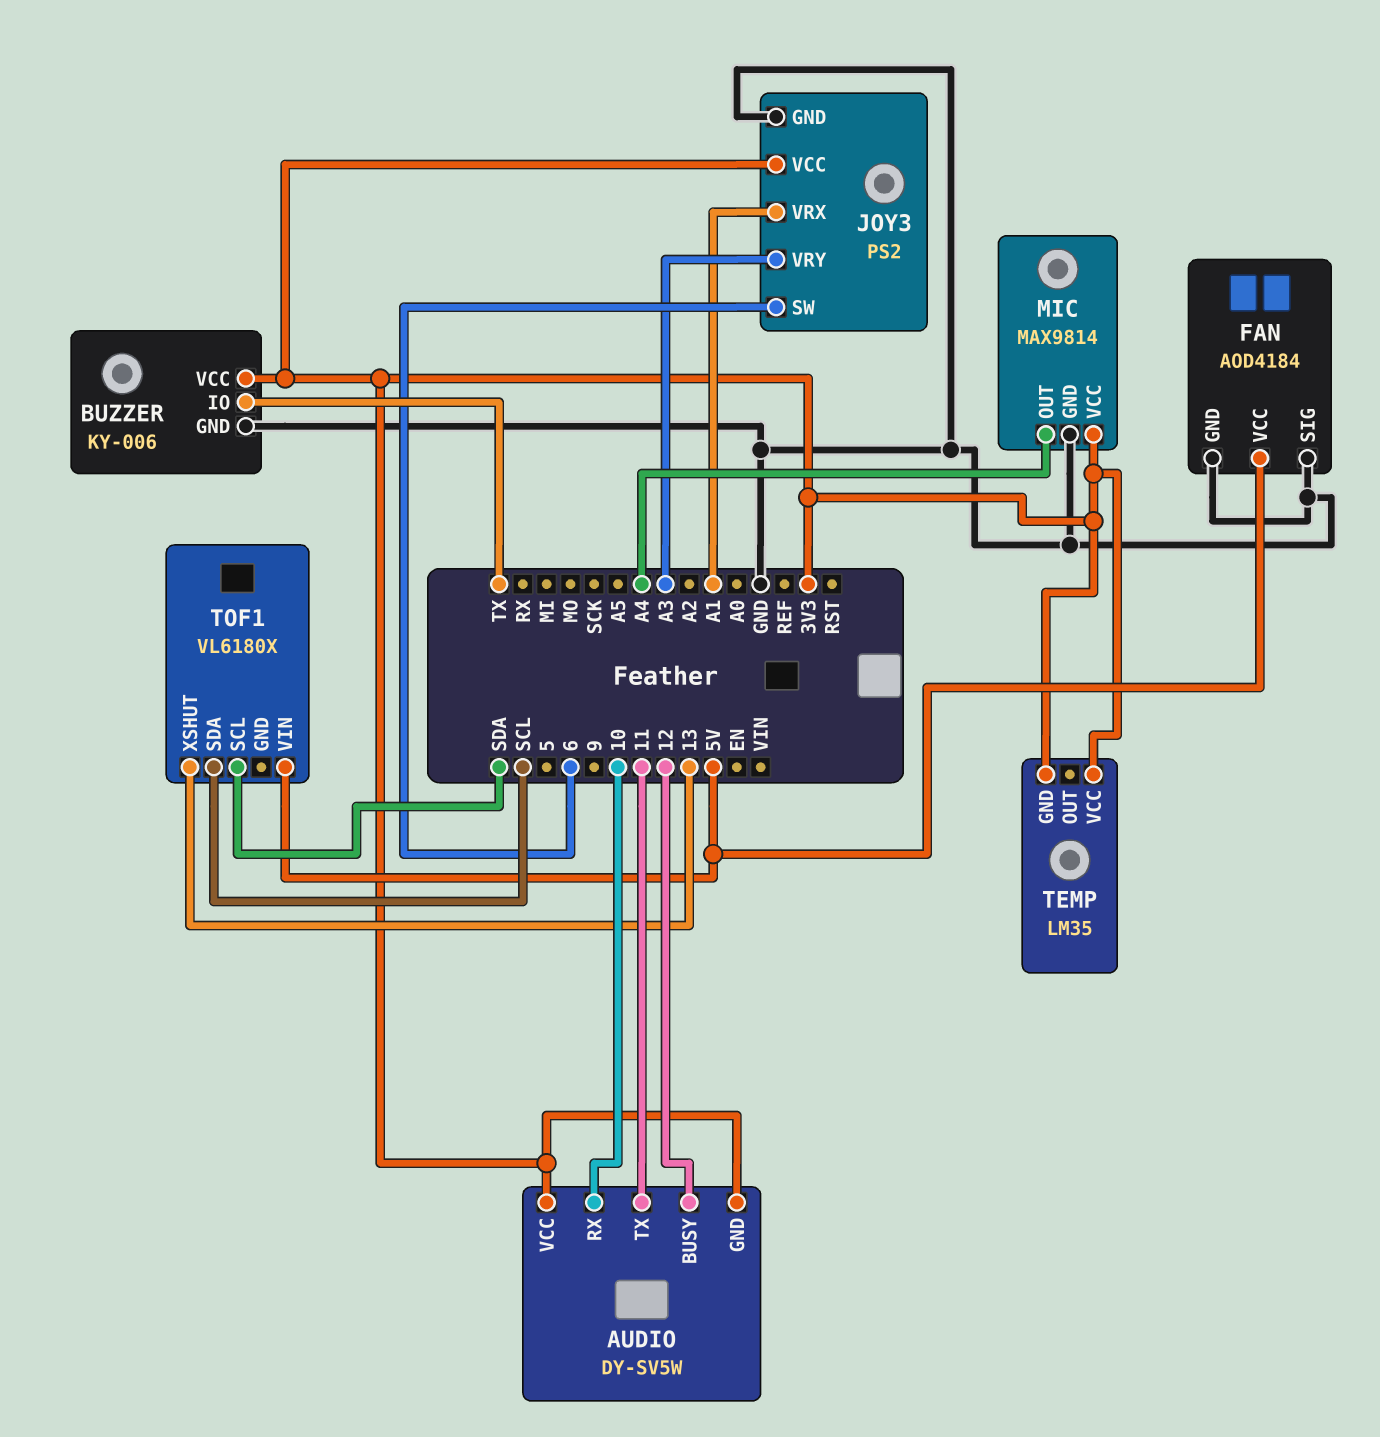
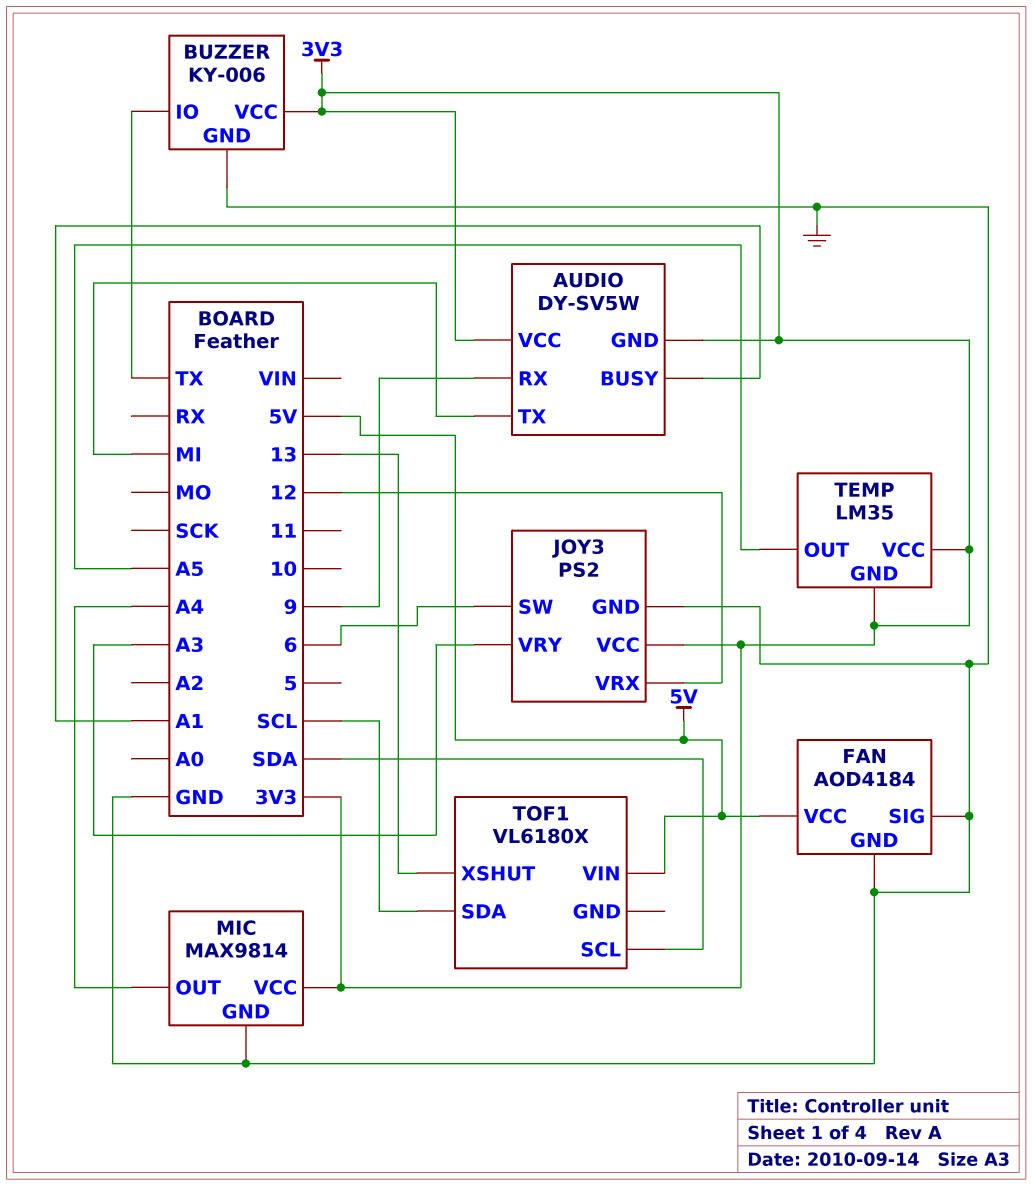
AUDIO pin BUSY: 12 -> A1
AUDIO pin RX: 10 -> 9
AUDIO pin TX: 11 -> MI
JOY3 pin VRX: A1 -> 12
TEMP pin OUT: none -> A5

